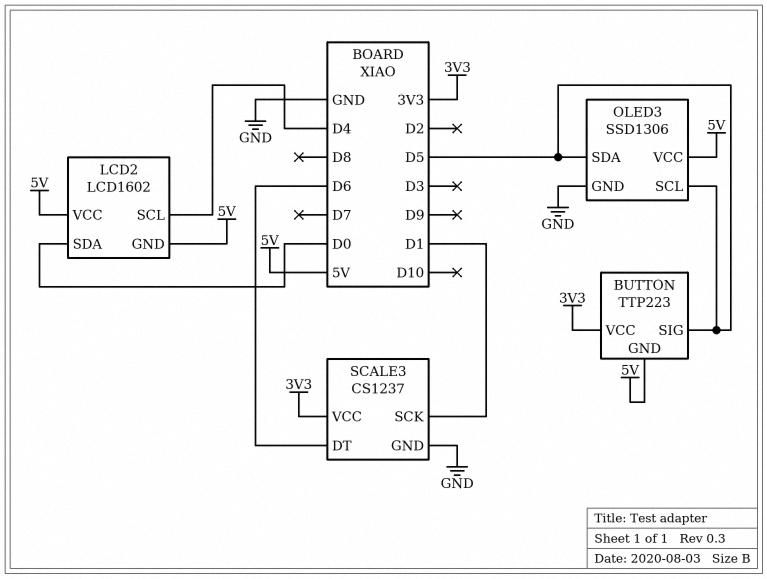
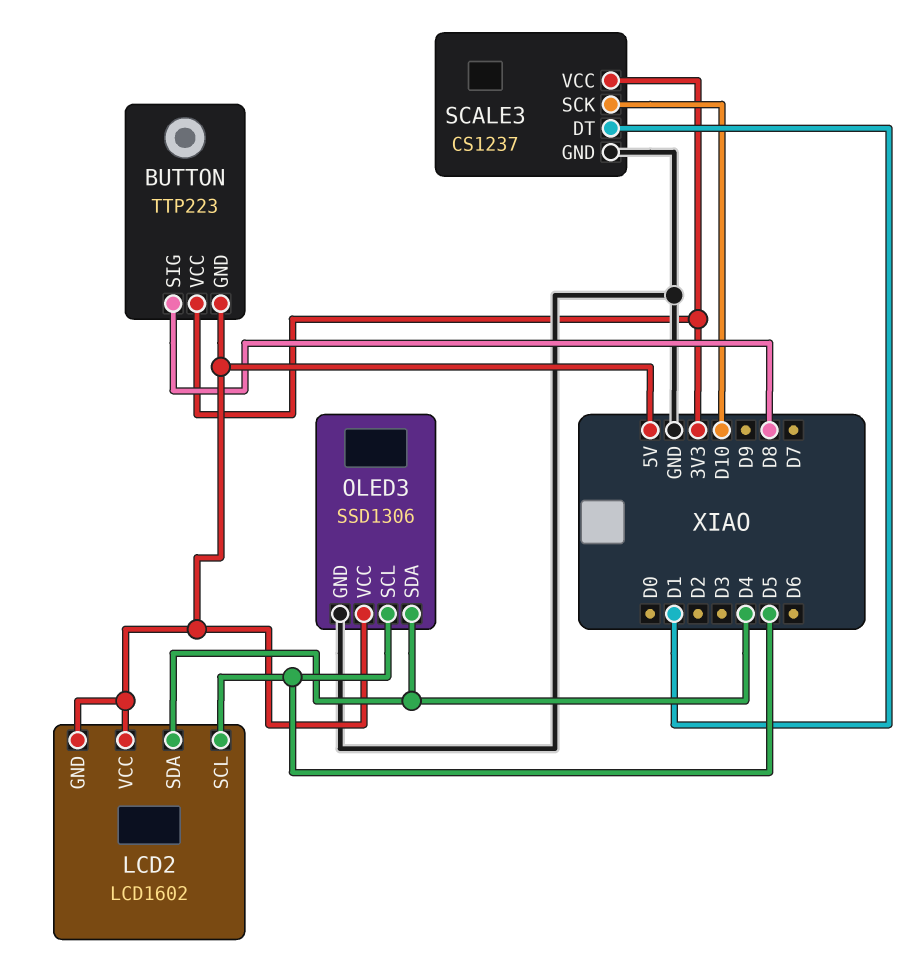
BUTTON pin SIG: D5 -> D8
LCD2 pin SCL: D4 -> D5
LCD2 pin SDA: D0 -> D4
OLED3 pin SDA: D5 -> D4
SCALE3 pin DT: D6 -> D1
SCALE3 pin SCK: D1 -> D10

